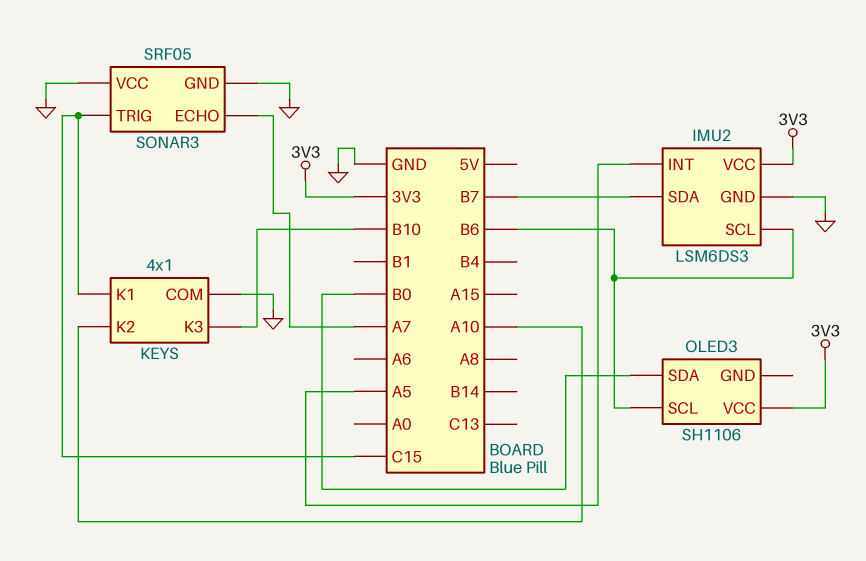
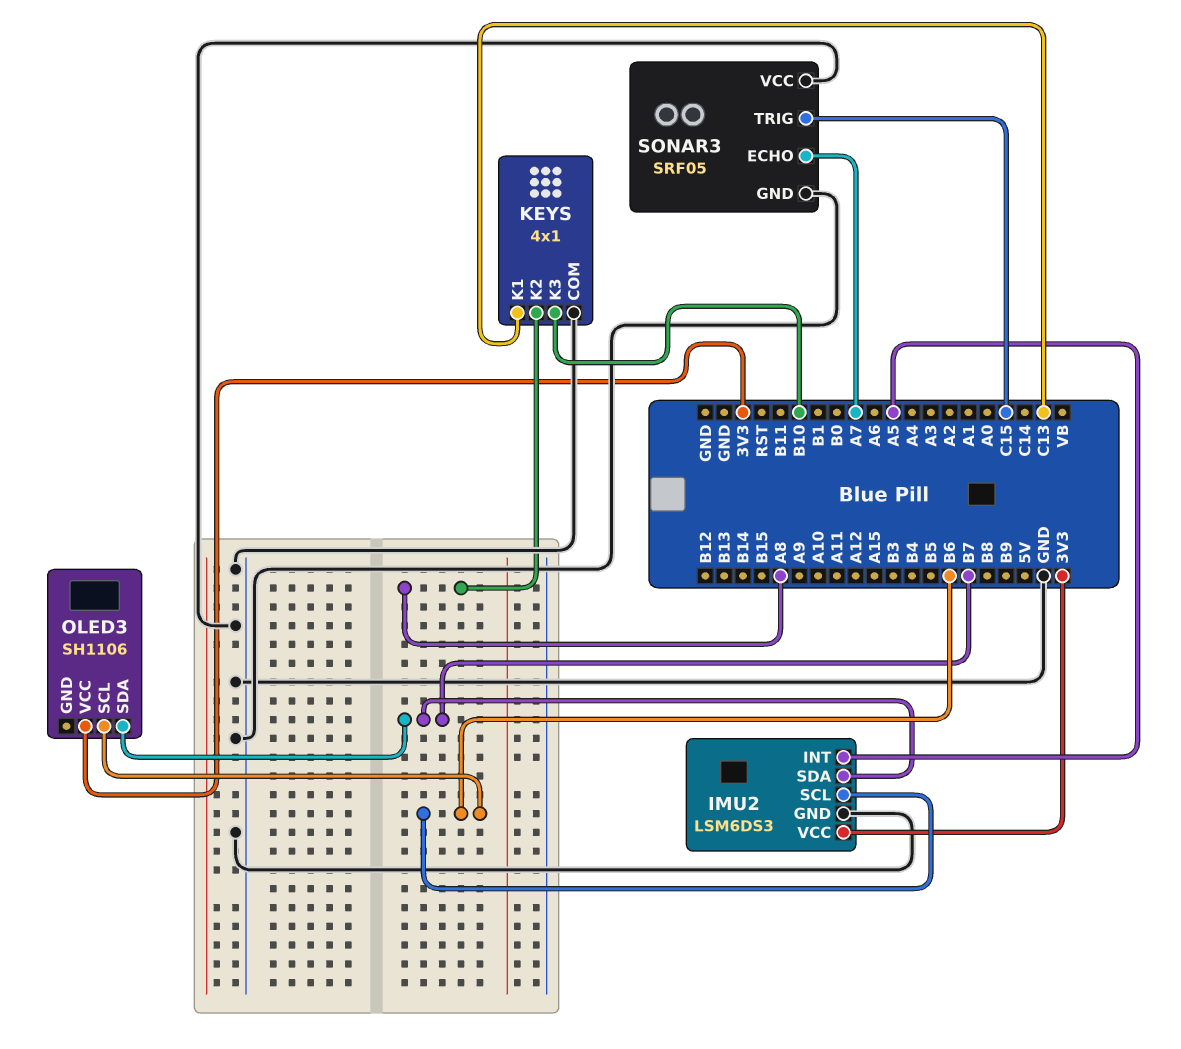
KEYS pin K1: C15 -> C13
KEYS pin K2: A10 -> A8
OLED3 pin SDA: B0 -> B7

